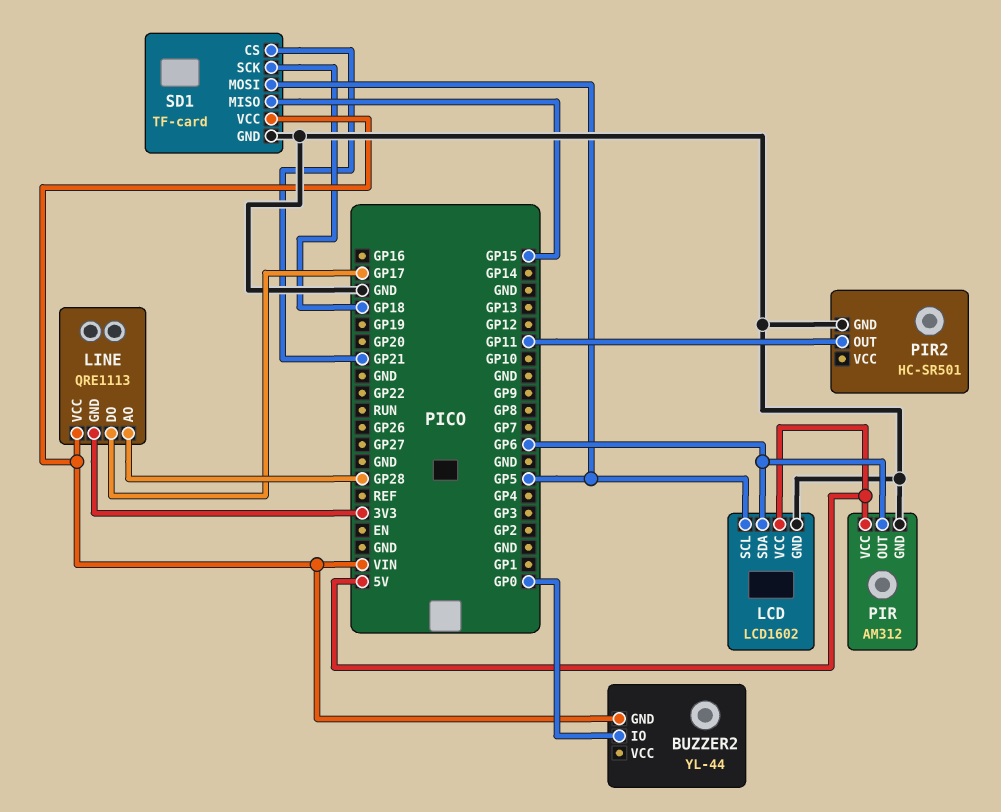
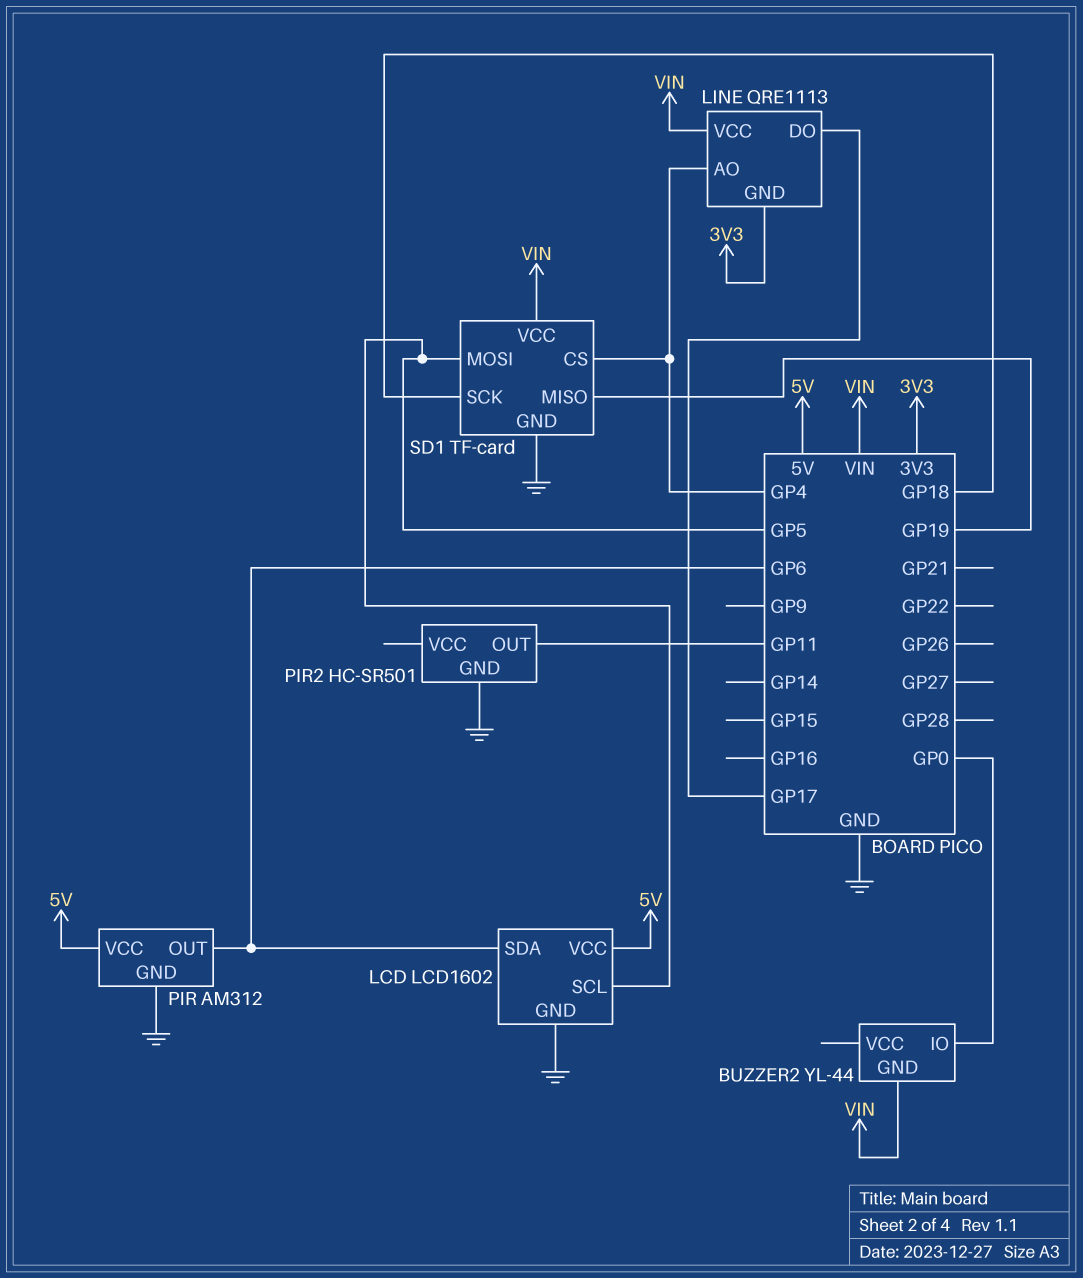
LINE pin AO: GP28 -> GP4
SD1 pin CS: GP21 -> GP4
SD1 pin MISO: GP15 -> GP19

